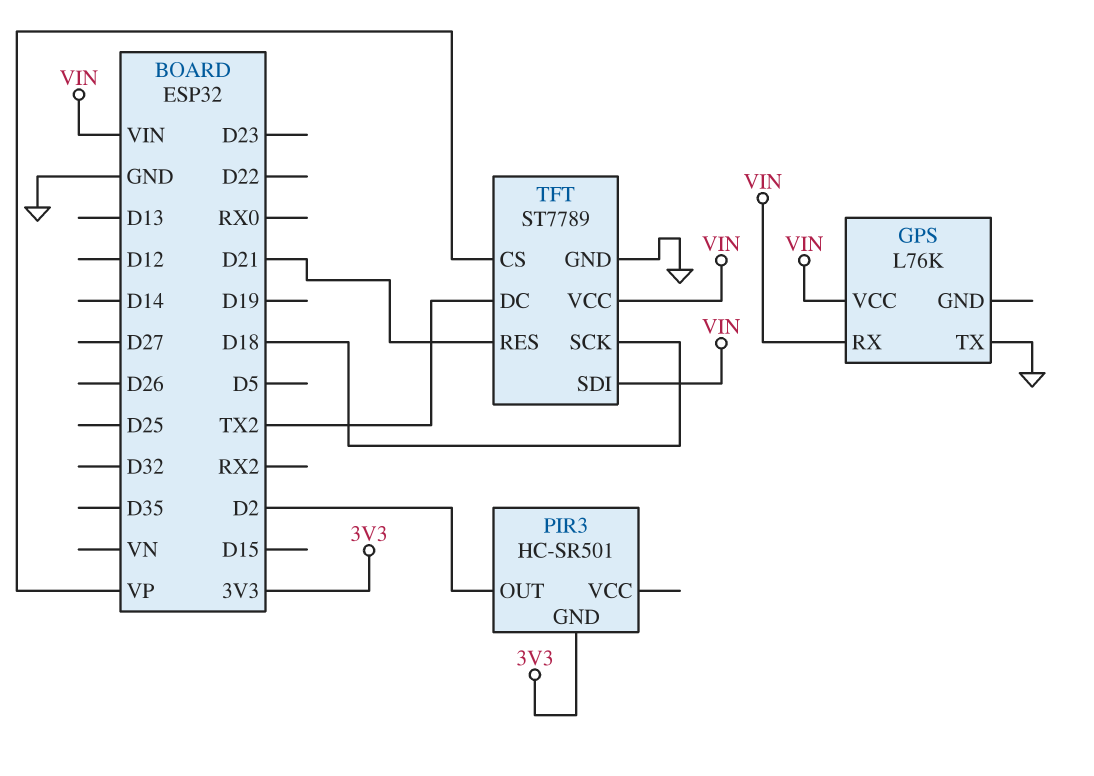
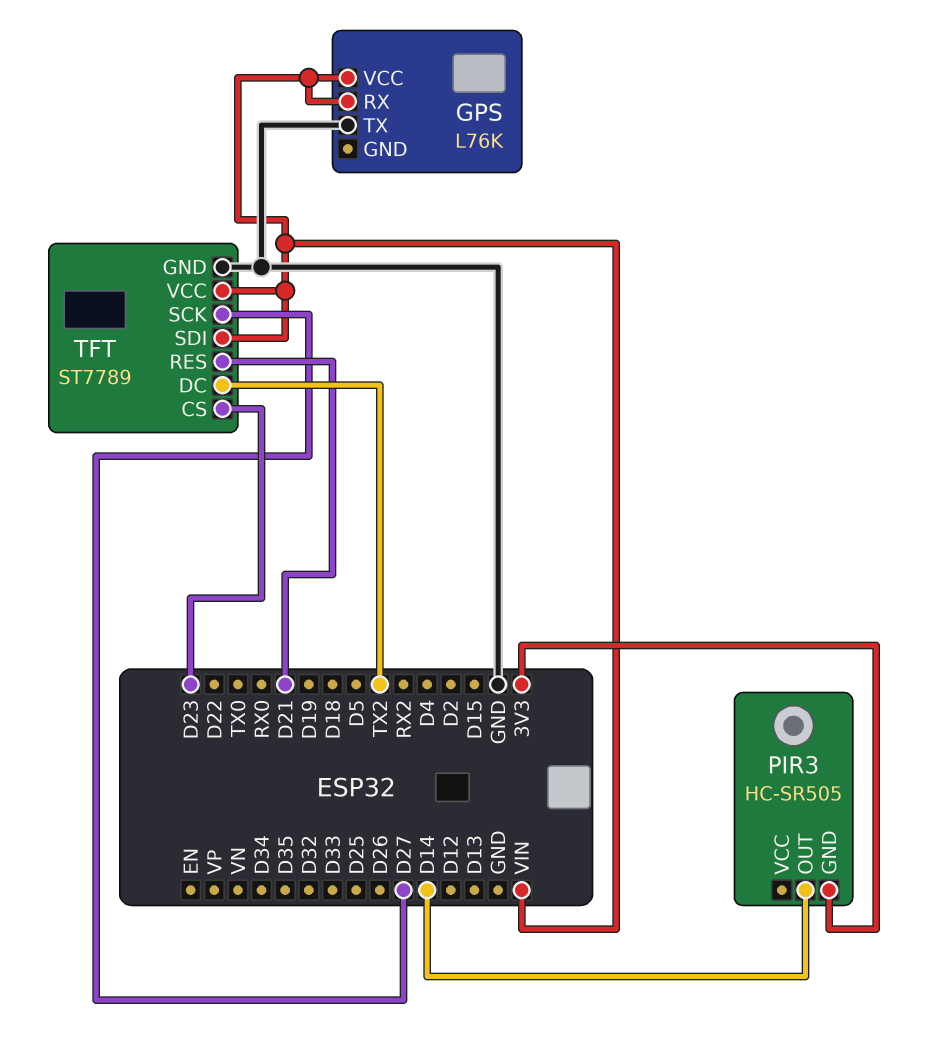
PIR3: HC-SR501 -> HC-SR505
PIR3 pin OUT: D2 -> D14
TFT pin CS: VP -> D23
TFT pin SCK: D18 -> D27

